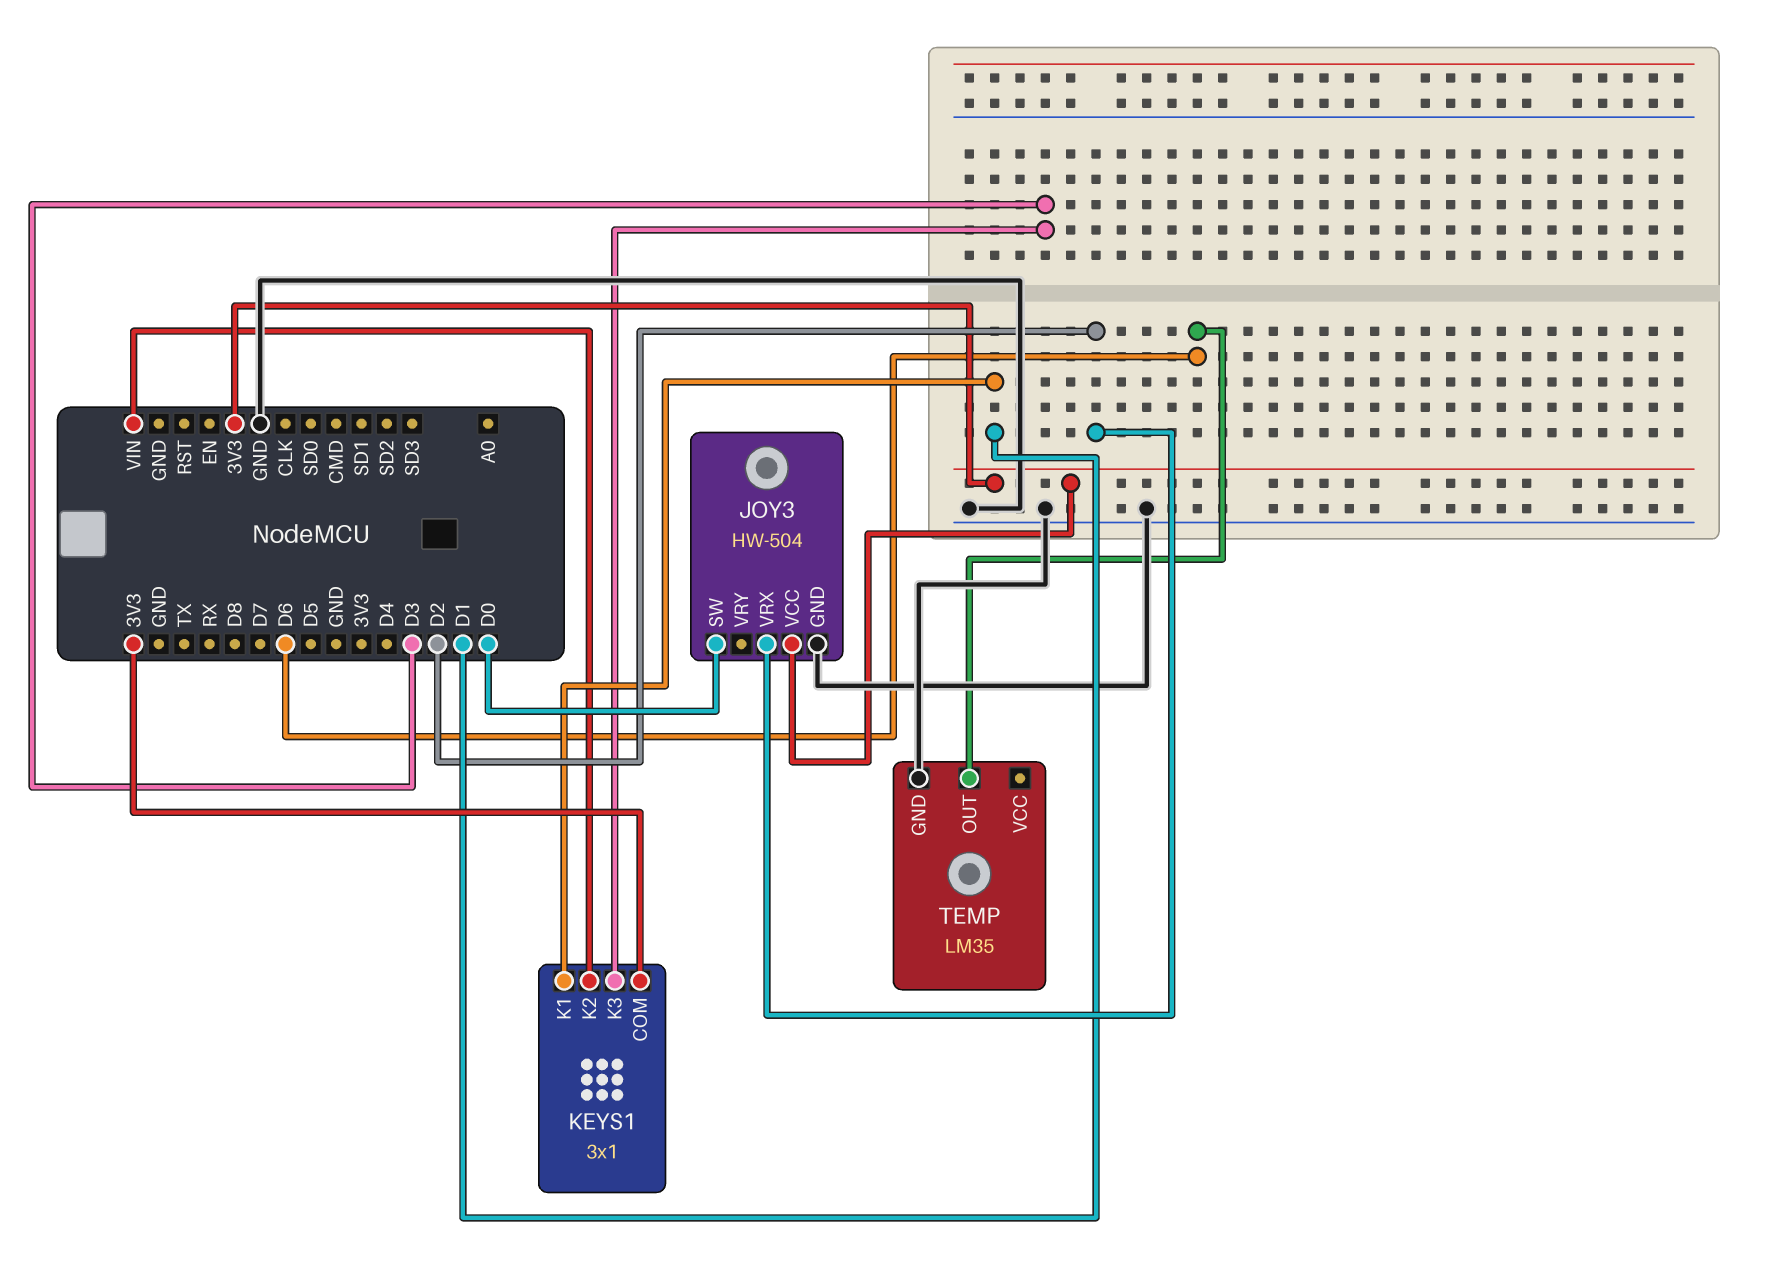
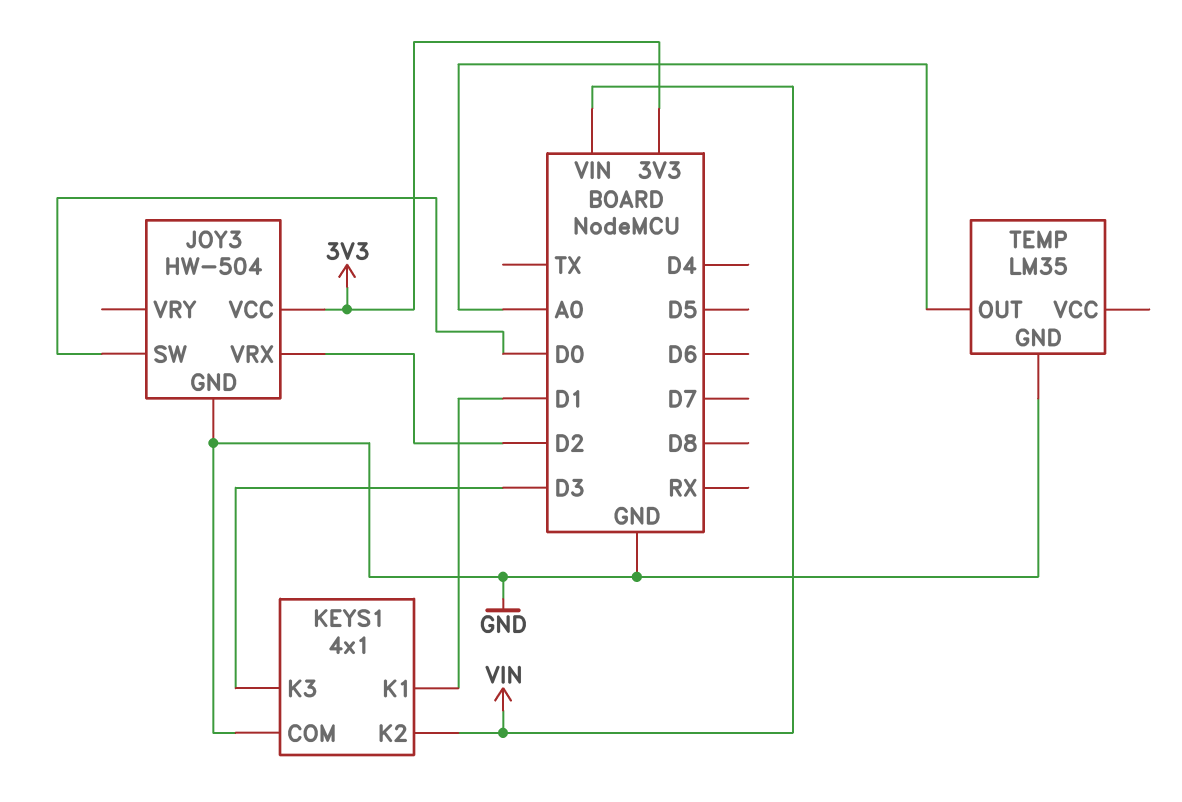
KEYS1: 3x1 -> 4x1
KEYS1 pin COM: 3V3 -> GND
TEMP pin OUT: D6 -> A0

